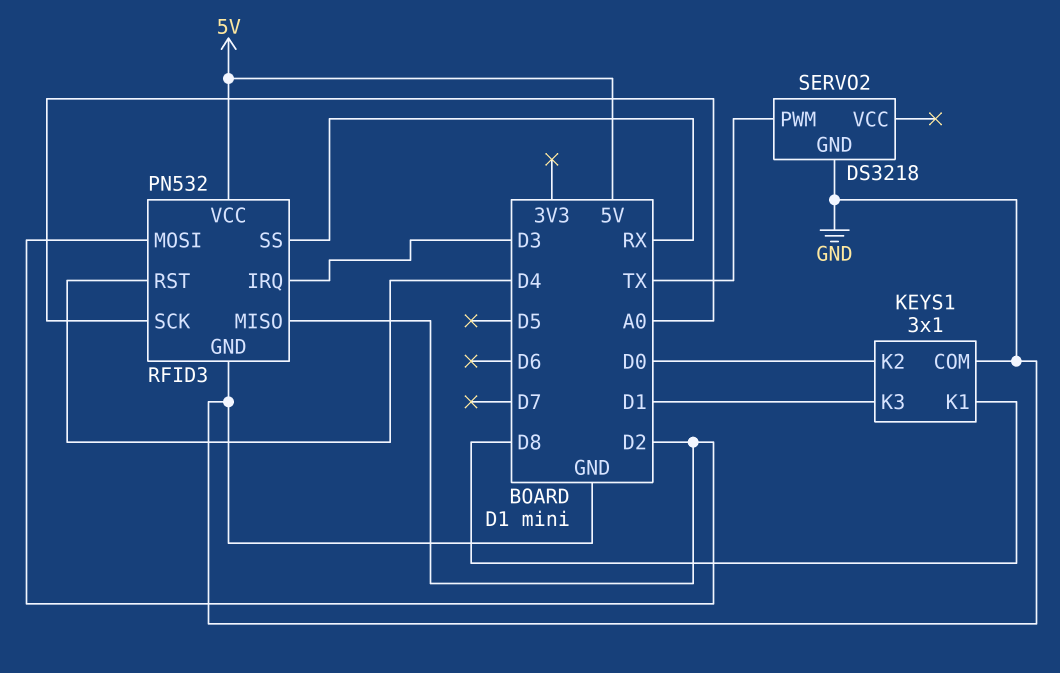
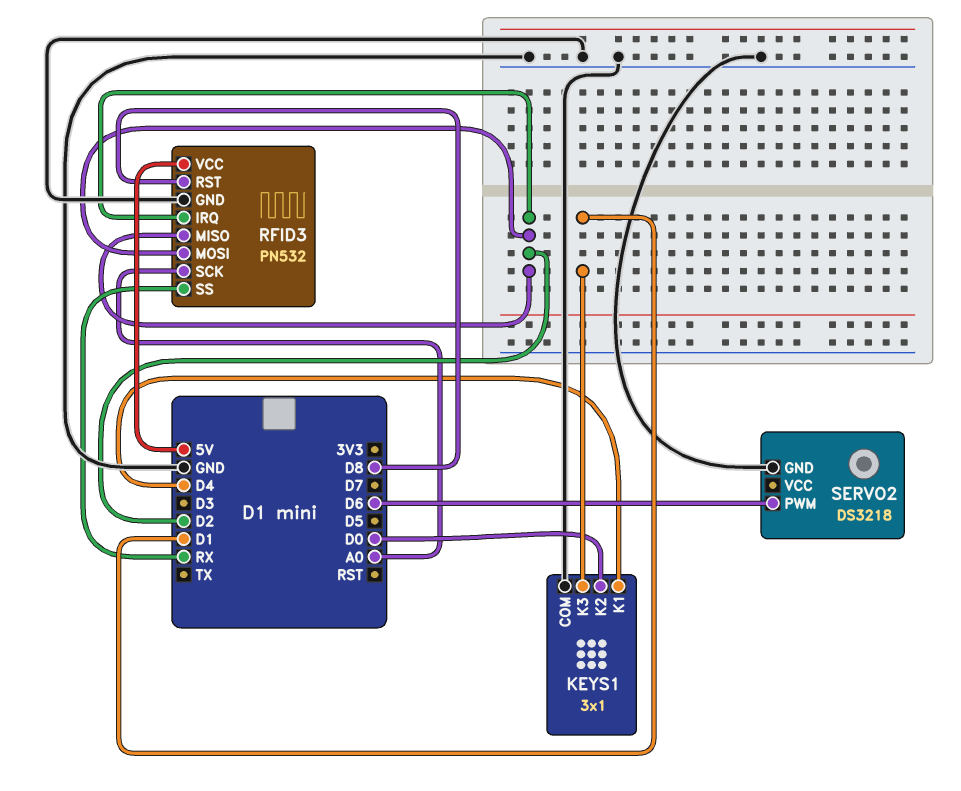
KEYS1 pin K1: D8 -> D4
RFID3 pin IRQ: D3 -> D2
RFID3 pin RST: D4 -> D8
SERVO2 pin PWM: TX -> D6

